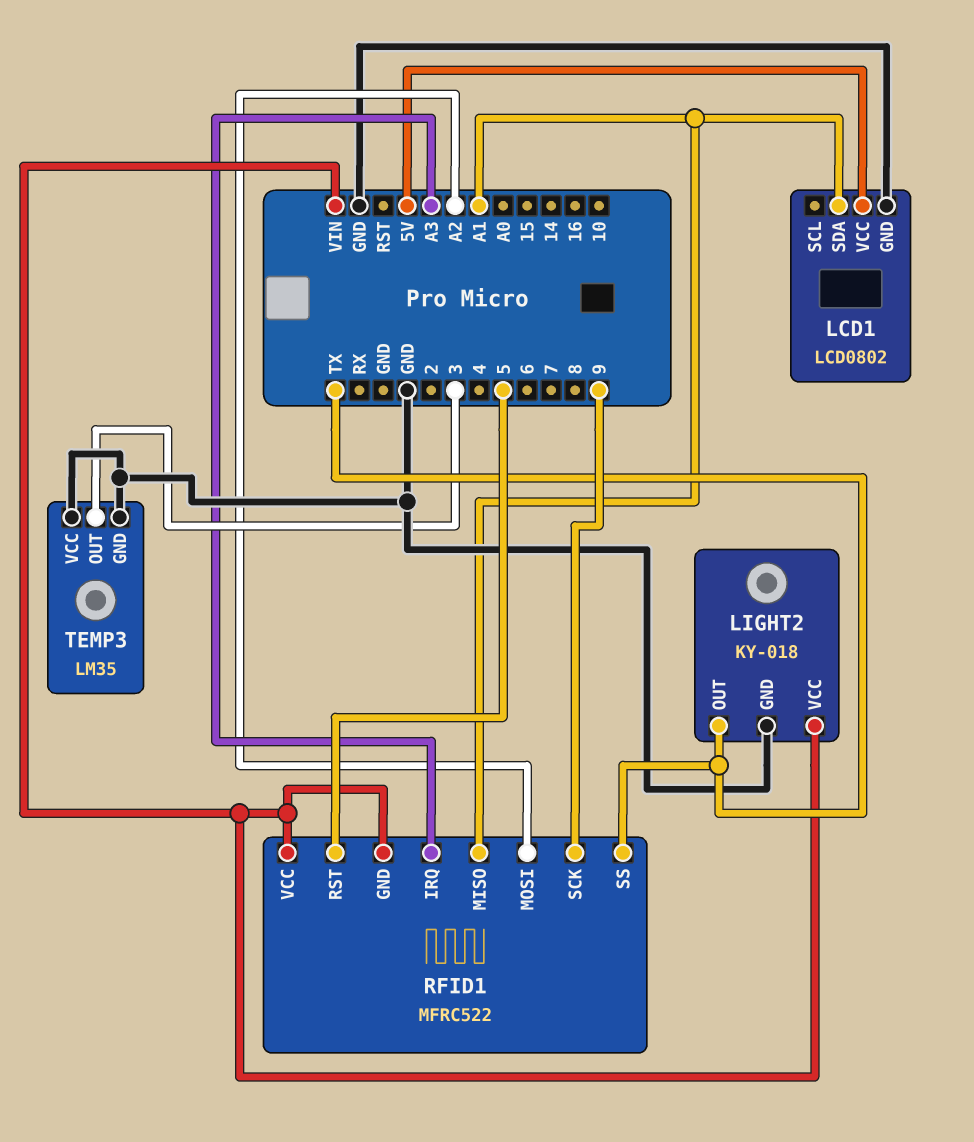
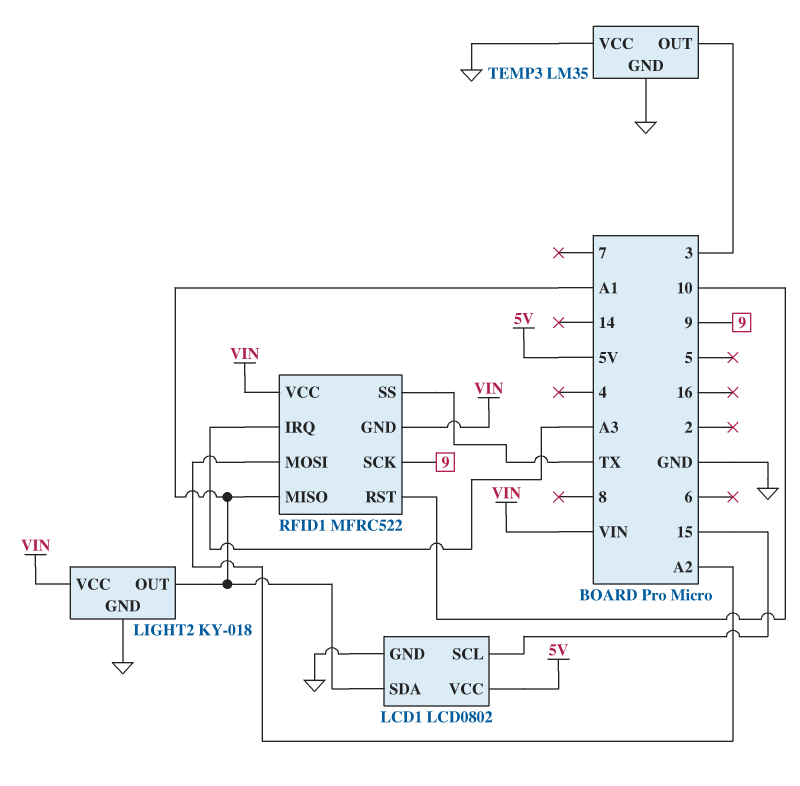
LCD1 pin SCL: none -> 15
LIGHT2 pin OUT: TX -> A1
RFID1 pin RST: 5 -> 10

